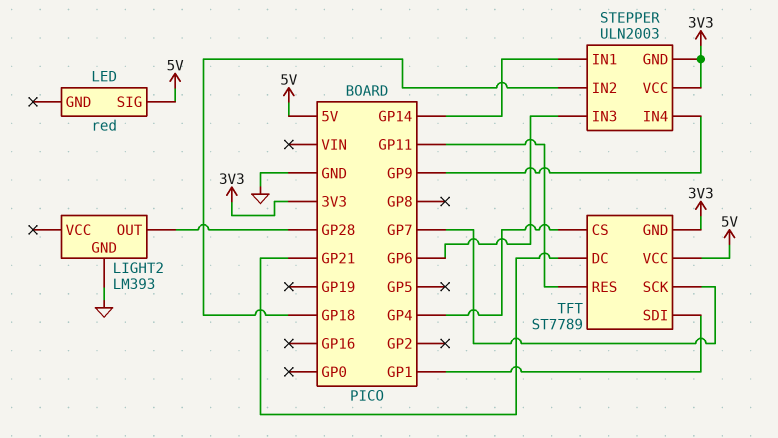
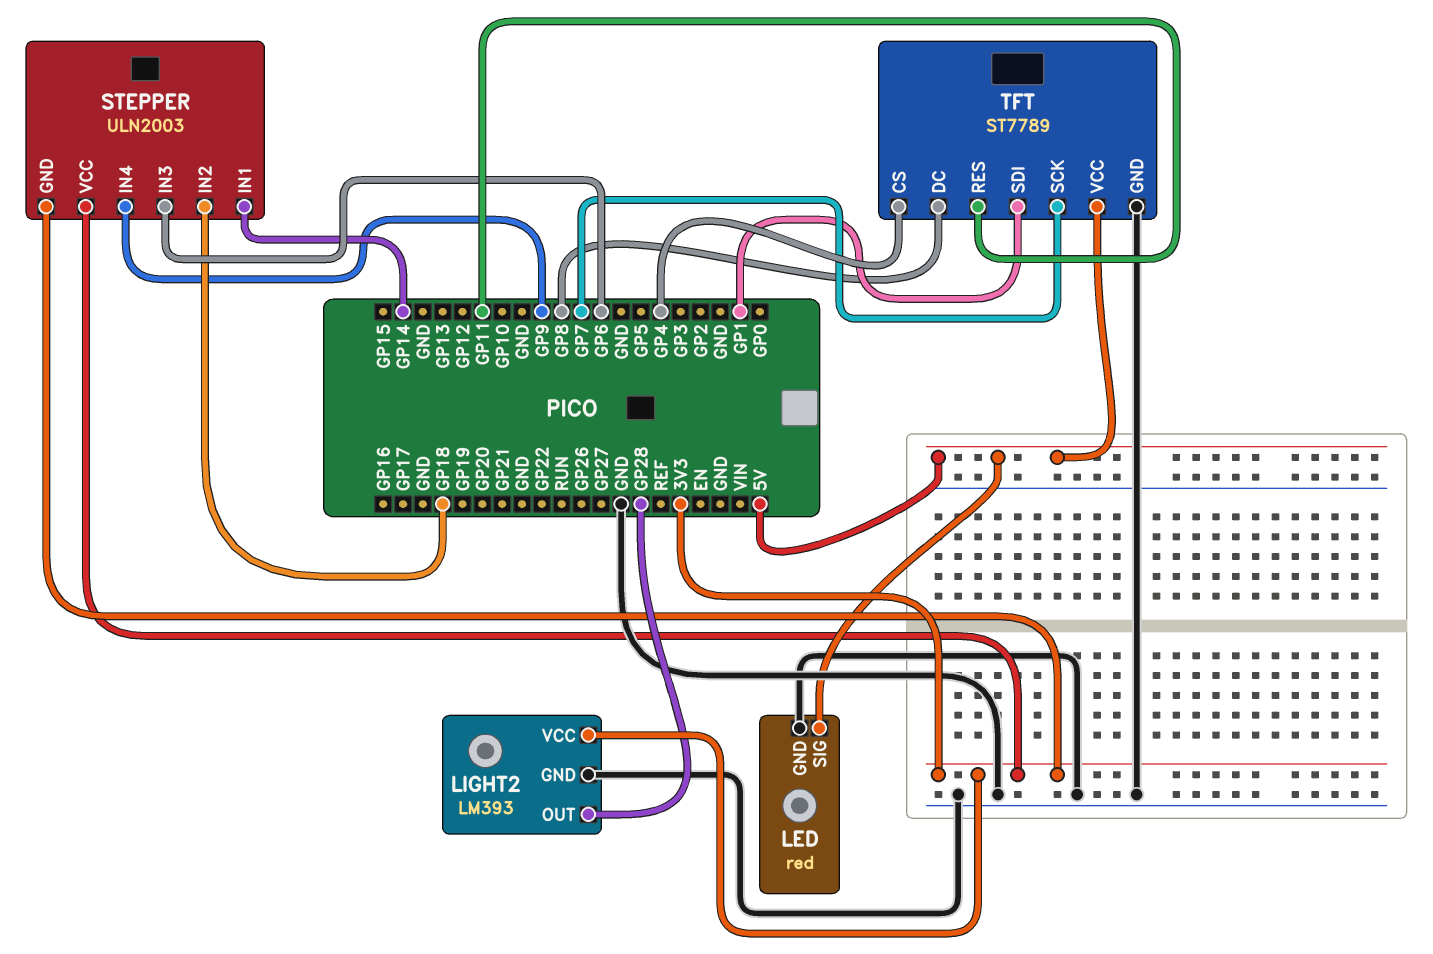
LED pin GND: none -> GND
LIGHT2 pin VCC: none -> 3V3
TFT pin DC: GP21 -> GP8
TFT pin GND: 3V3 -> GND

